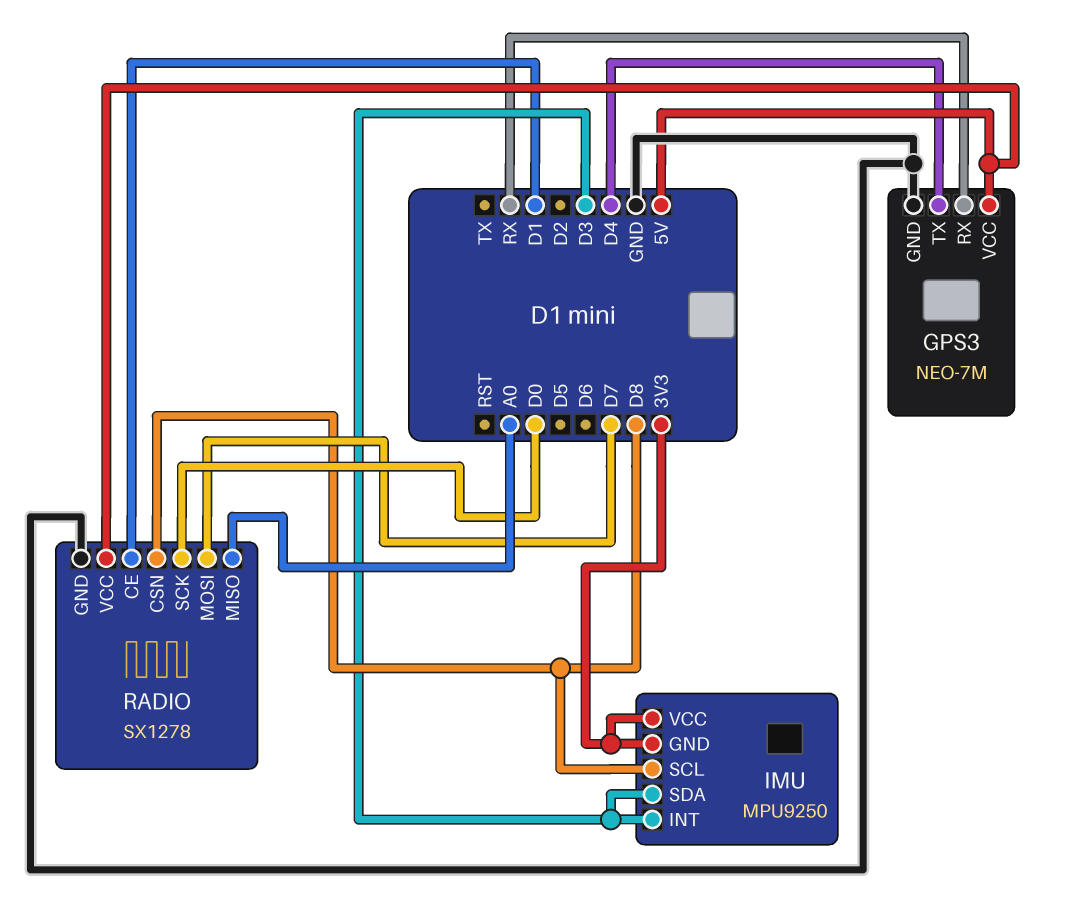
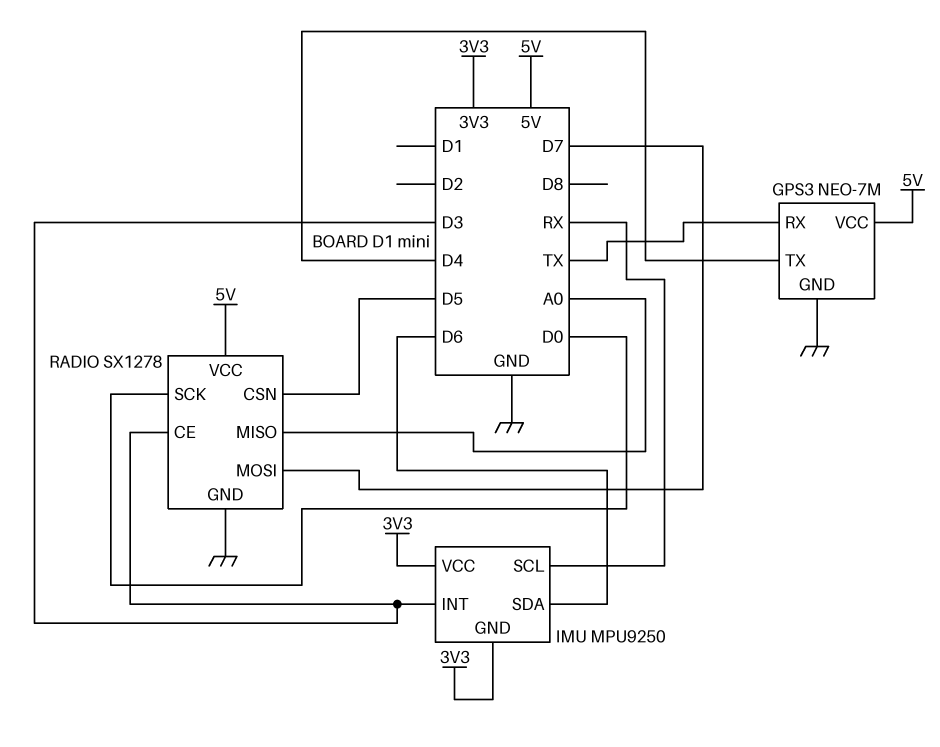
GPS3 pin RX: RX -> TX
IMU pin SCL: D8 -> RX
IMU pin SDA: D3 -> D6
RADIO pin CE: D1 -> D3
RADIO pin CSN: D8 -> D5

